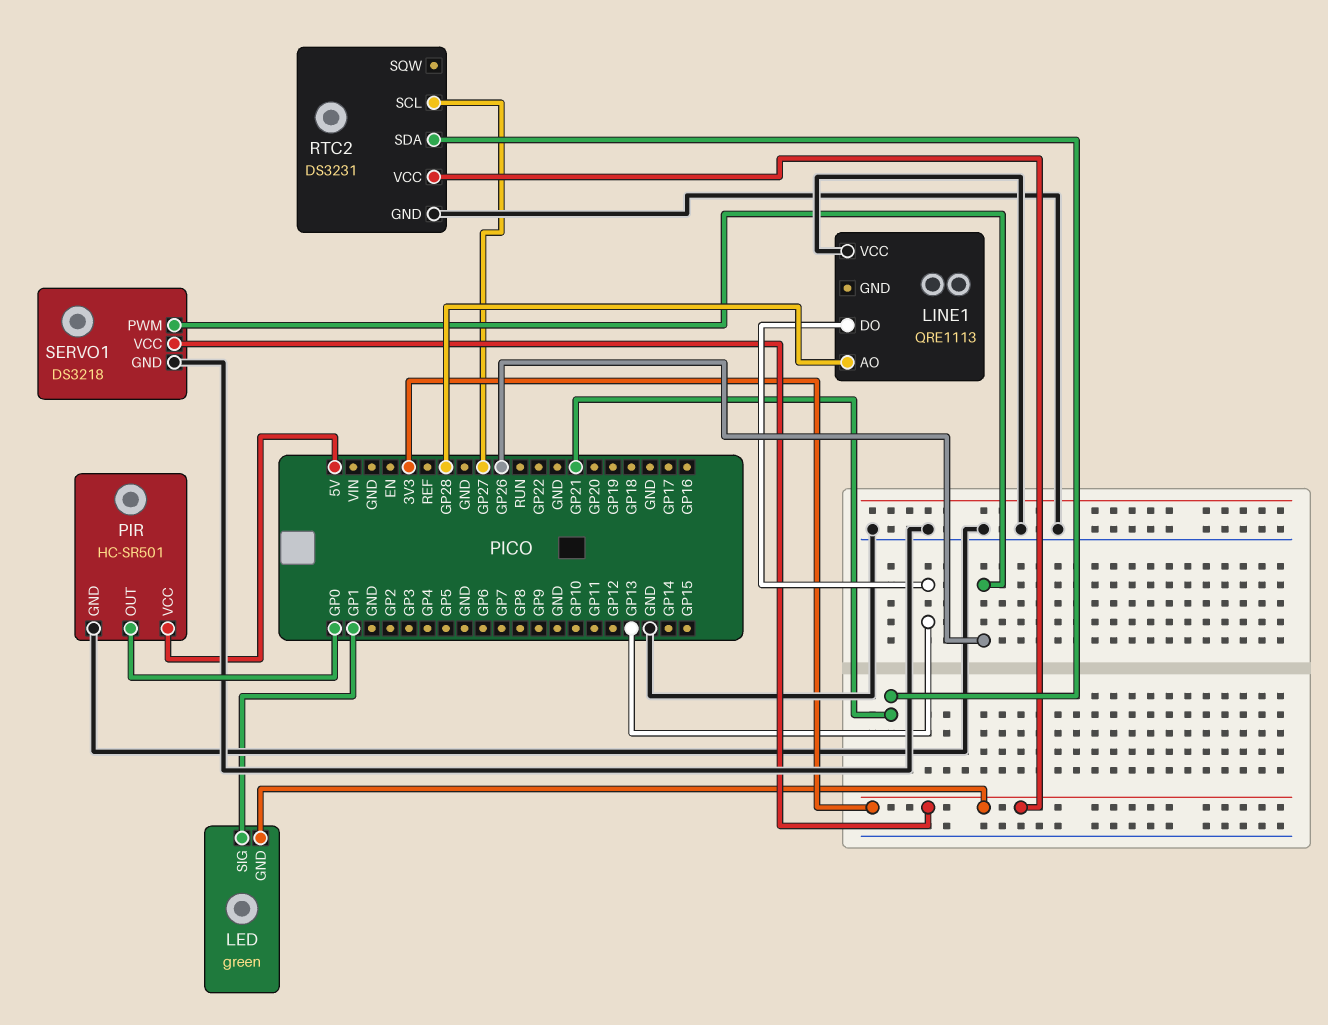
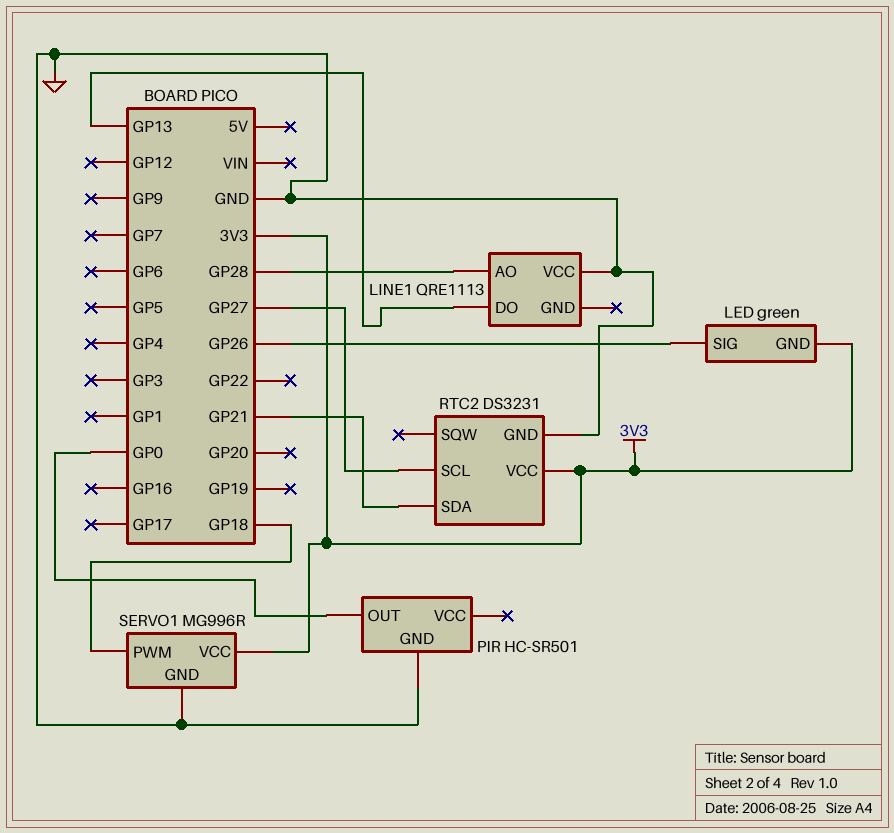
LED pin SIG: GP1 -> GP26
PIR pin VCC: 5V -> none
SERVO1: DS3218 -> MG996R
SERVO1 pin PWM: GP26 -> GP18

